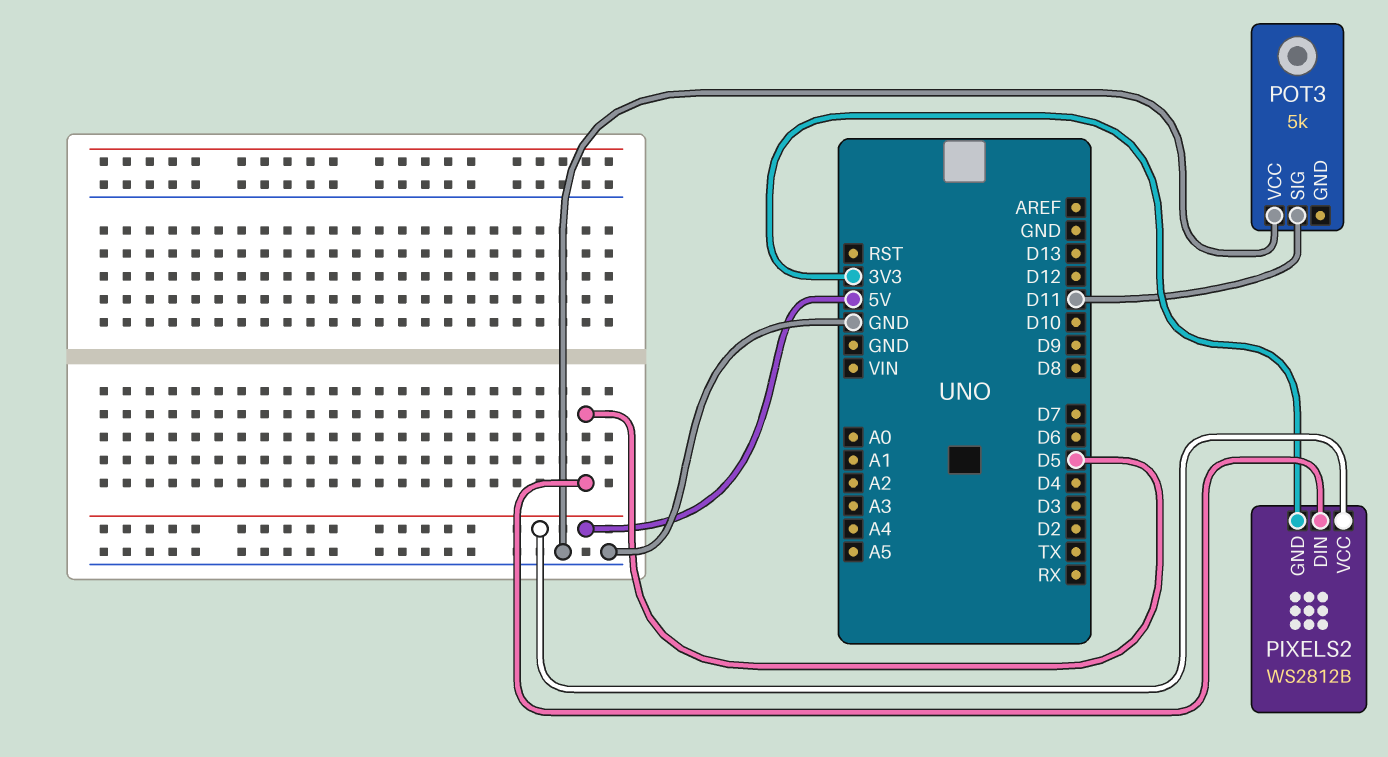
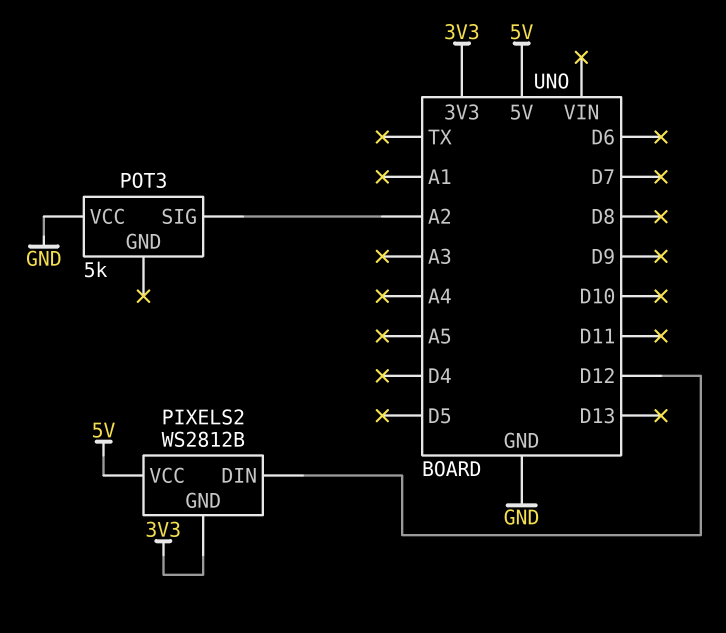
PIXELS2 pin DIN: D5 -> D12
POT3 pin SIG: D11 -> A2

